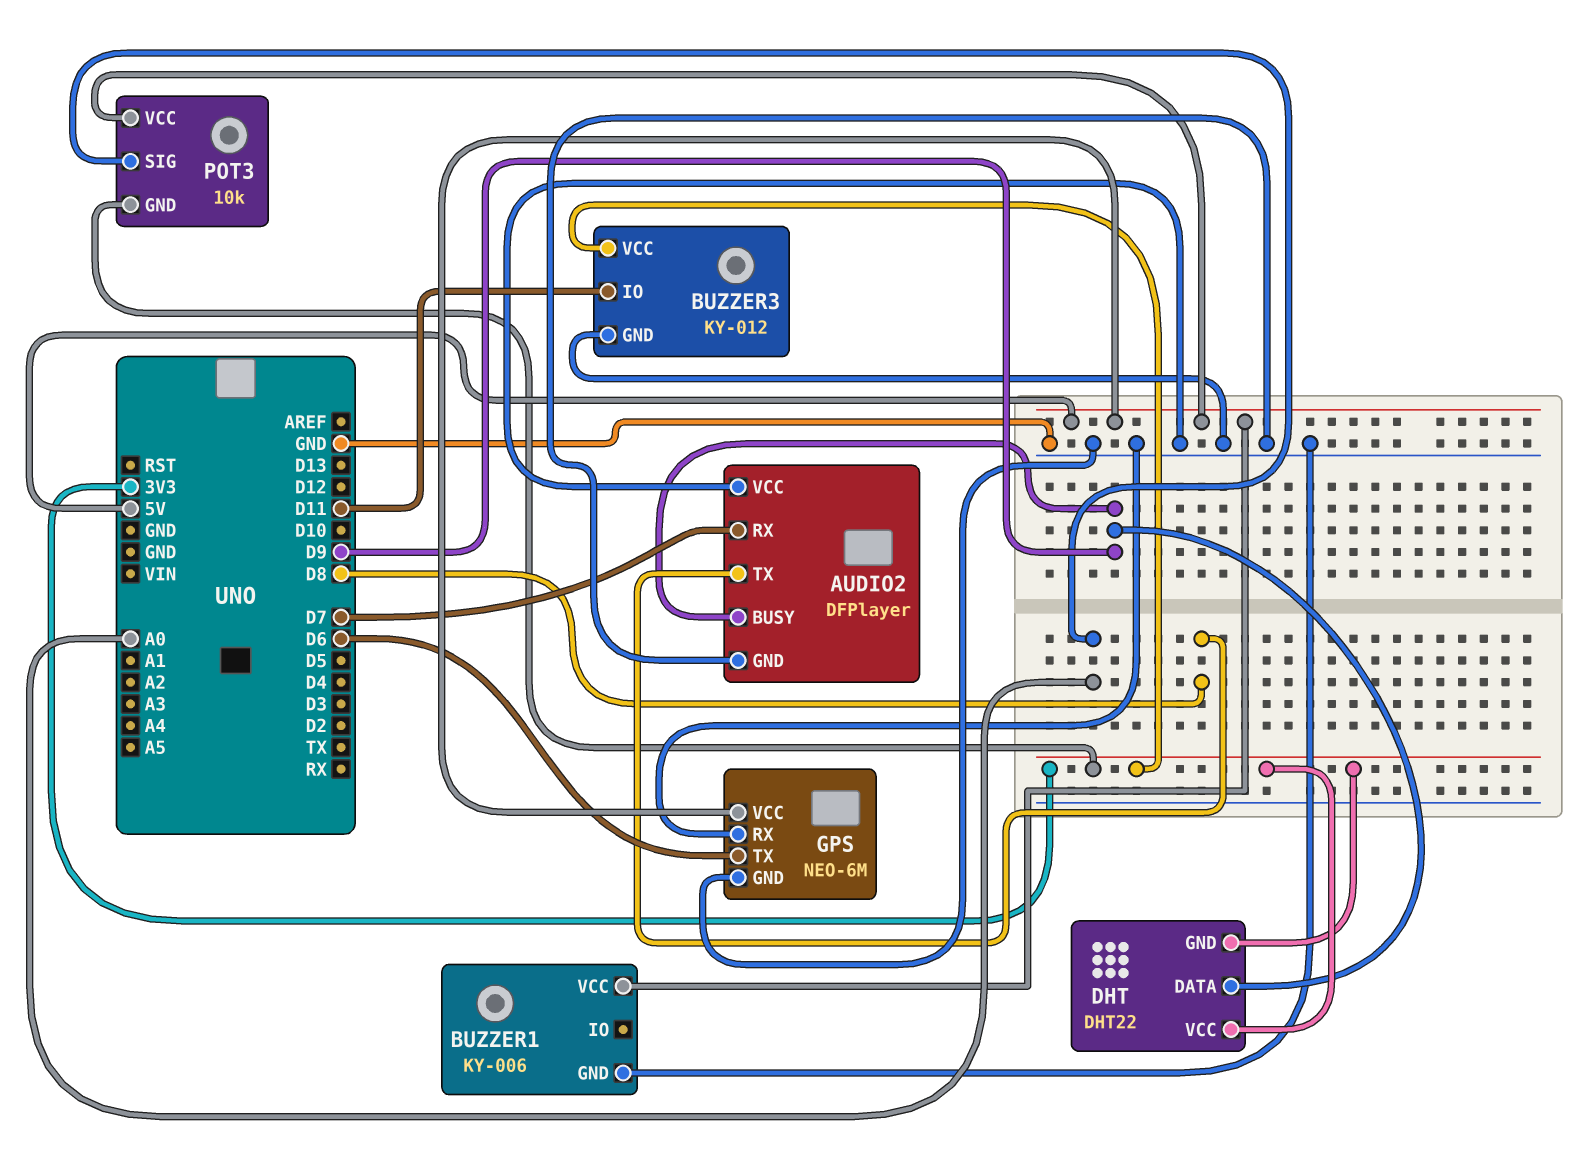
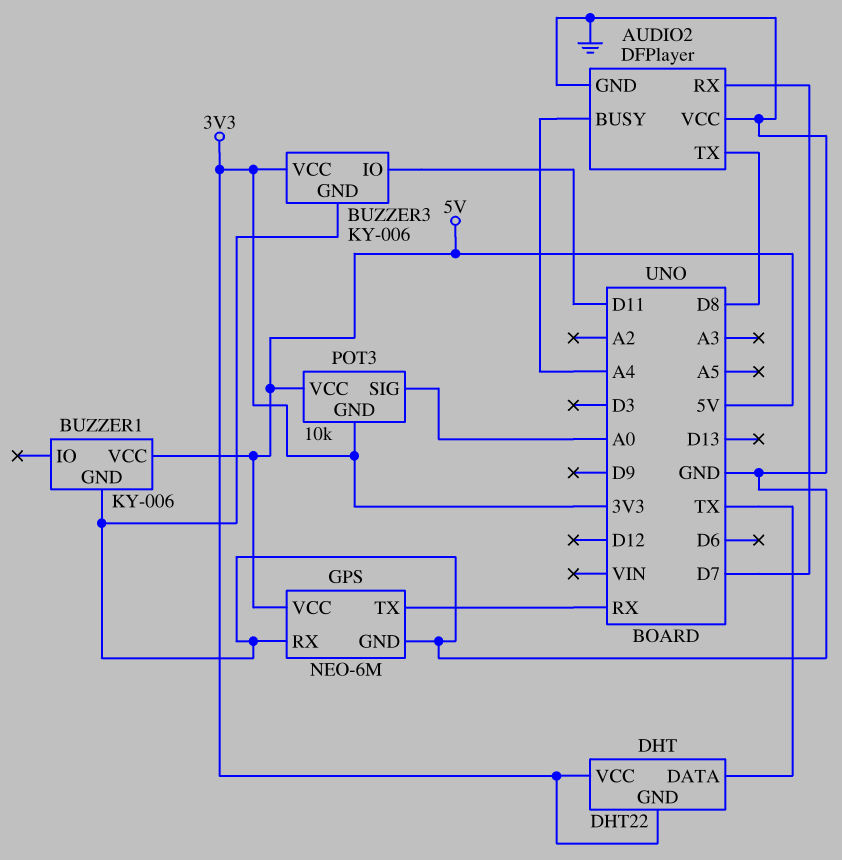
AUDIO2 pin BUSY: D9 -> A4
BUZZER3: KY-012 -> KY-006
DHT pin DATA: D9 -> TX
GPS pin TX: D6 -> RX

